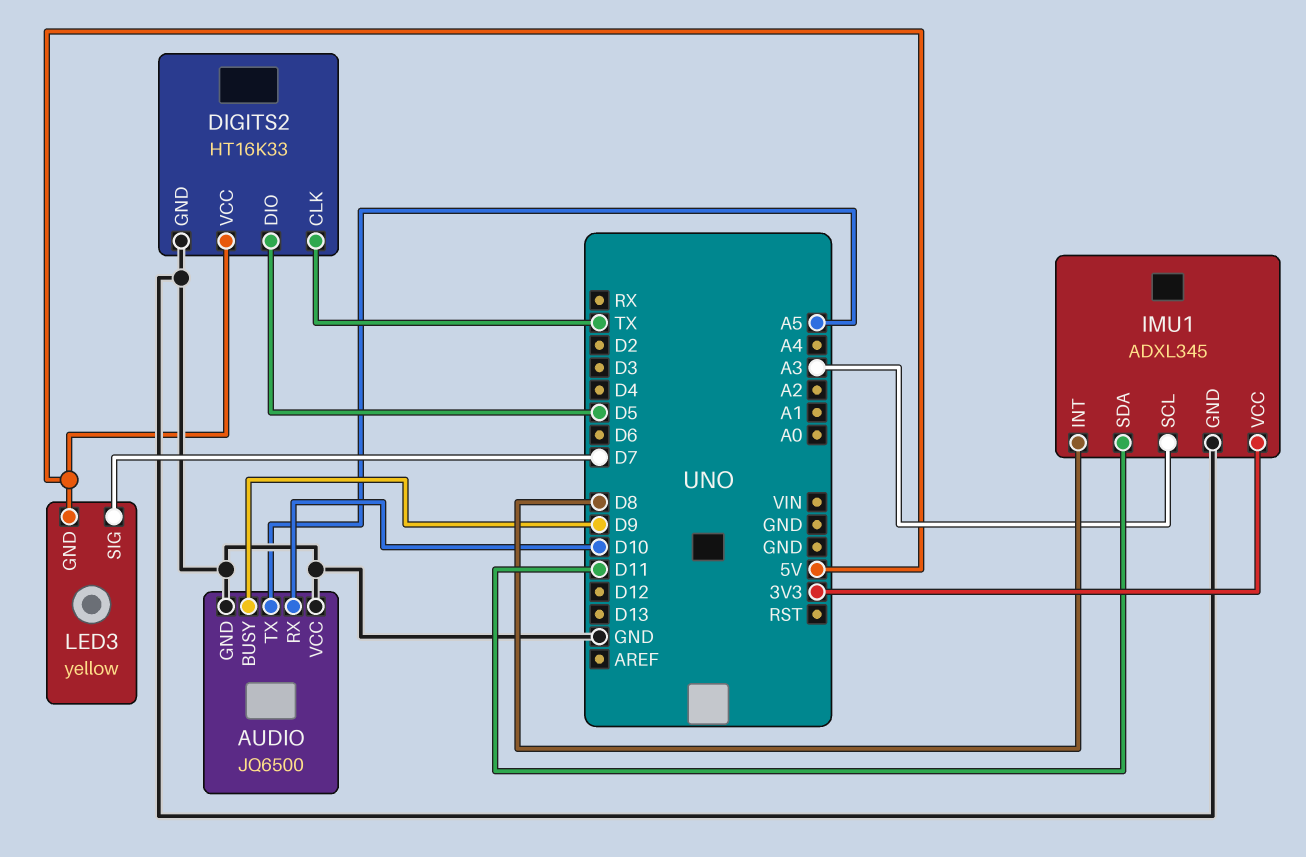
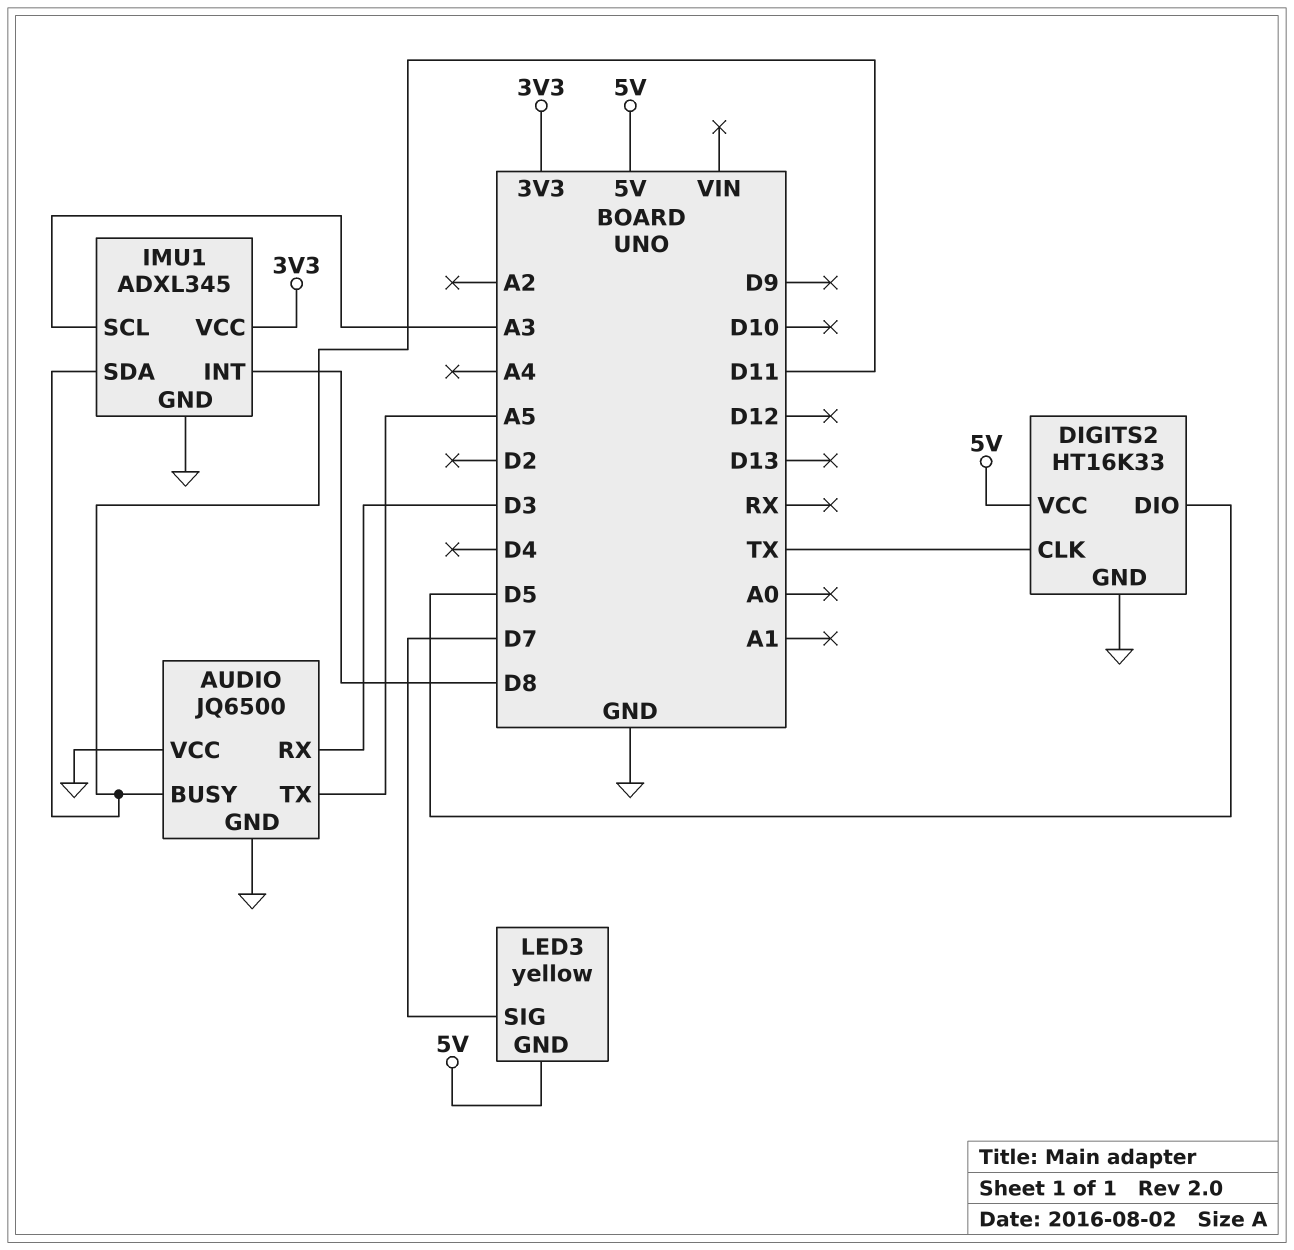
AUDIO pin BUSY: D9 -> D11
AUDIO pin RX: D10 -> D3

